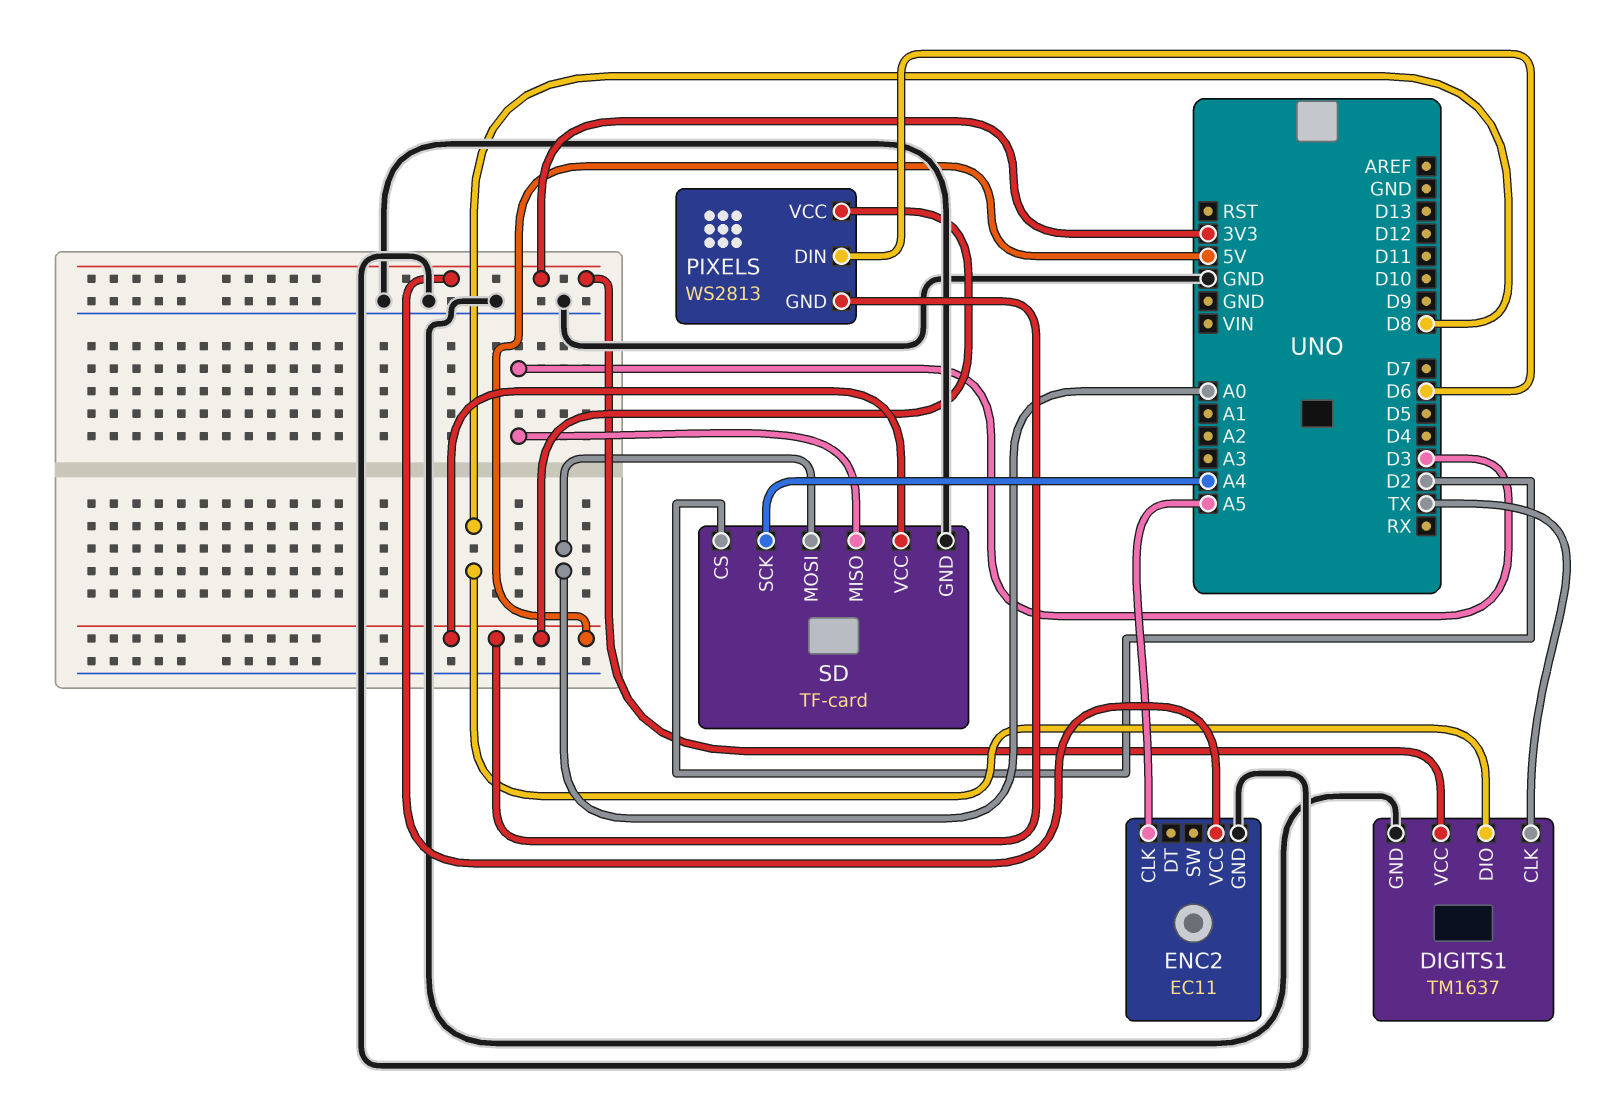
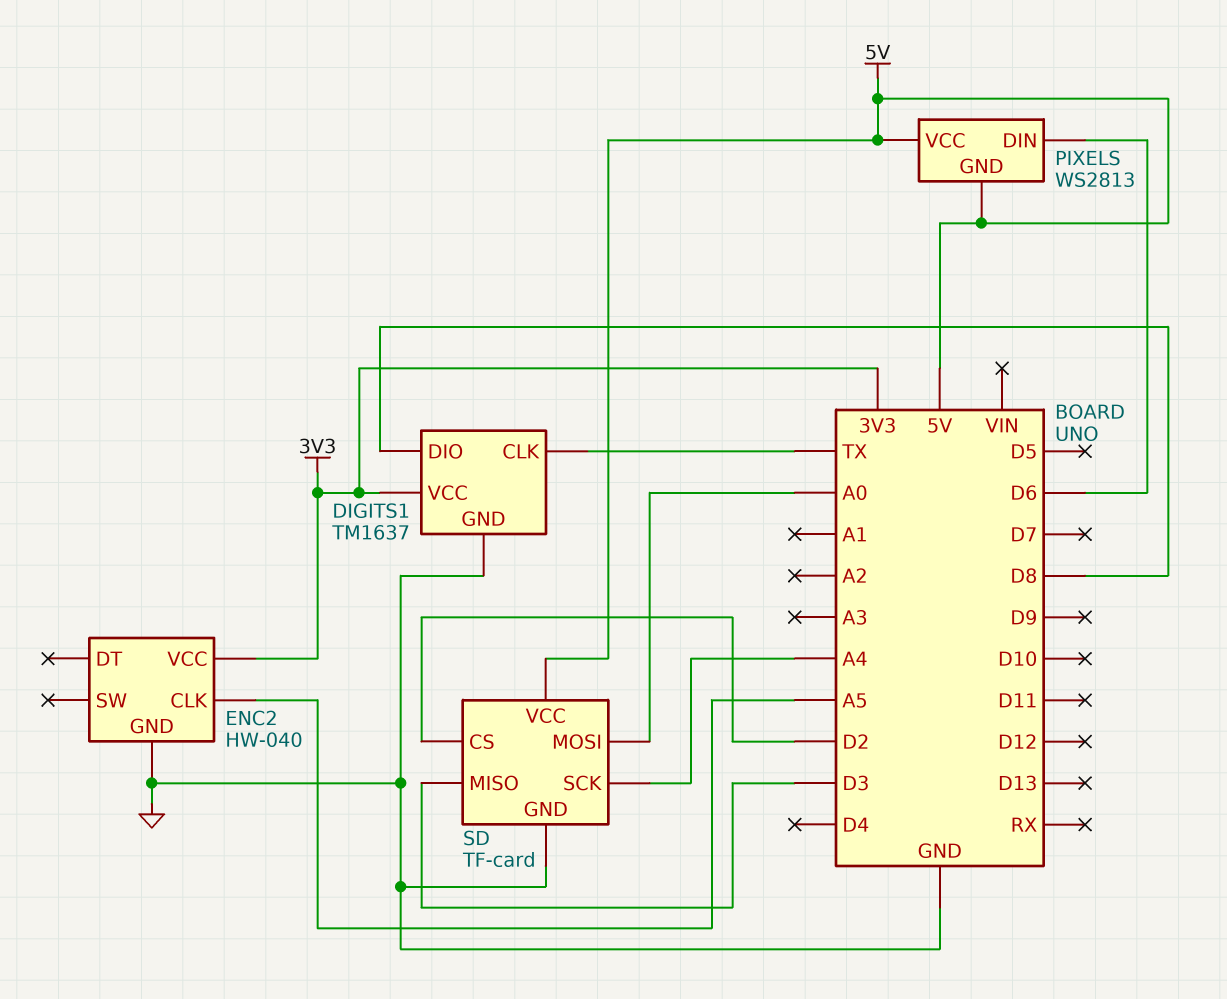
ENC2: EC11 -> HW-040

